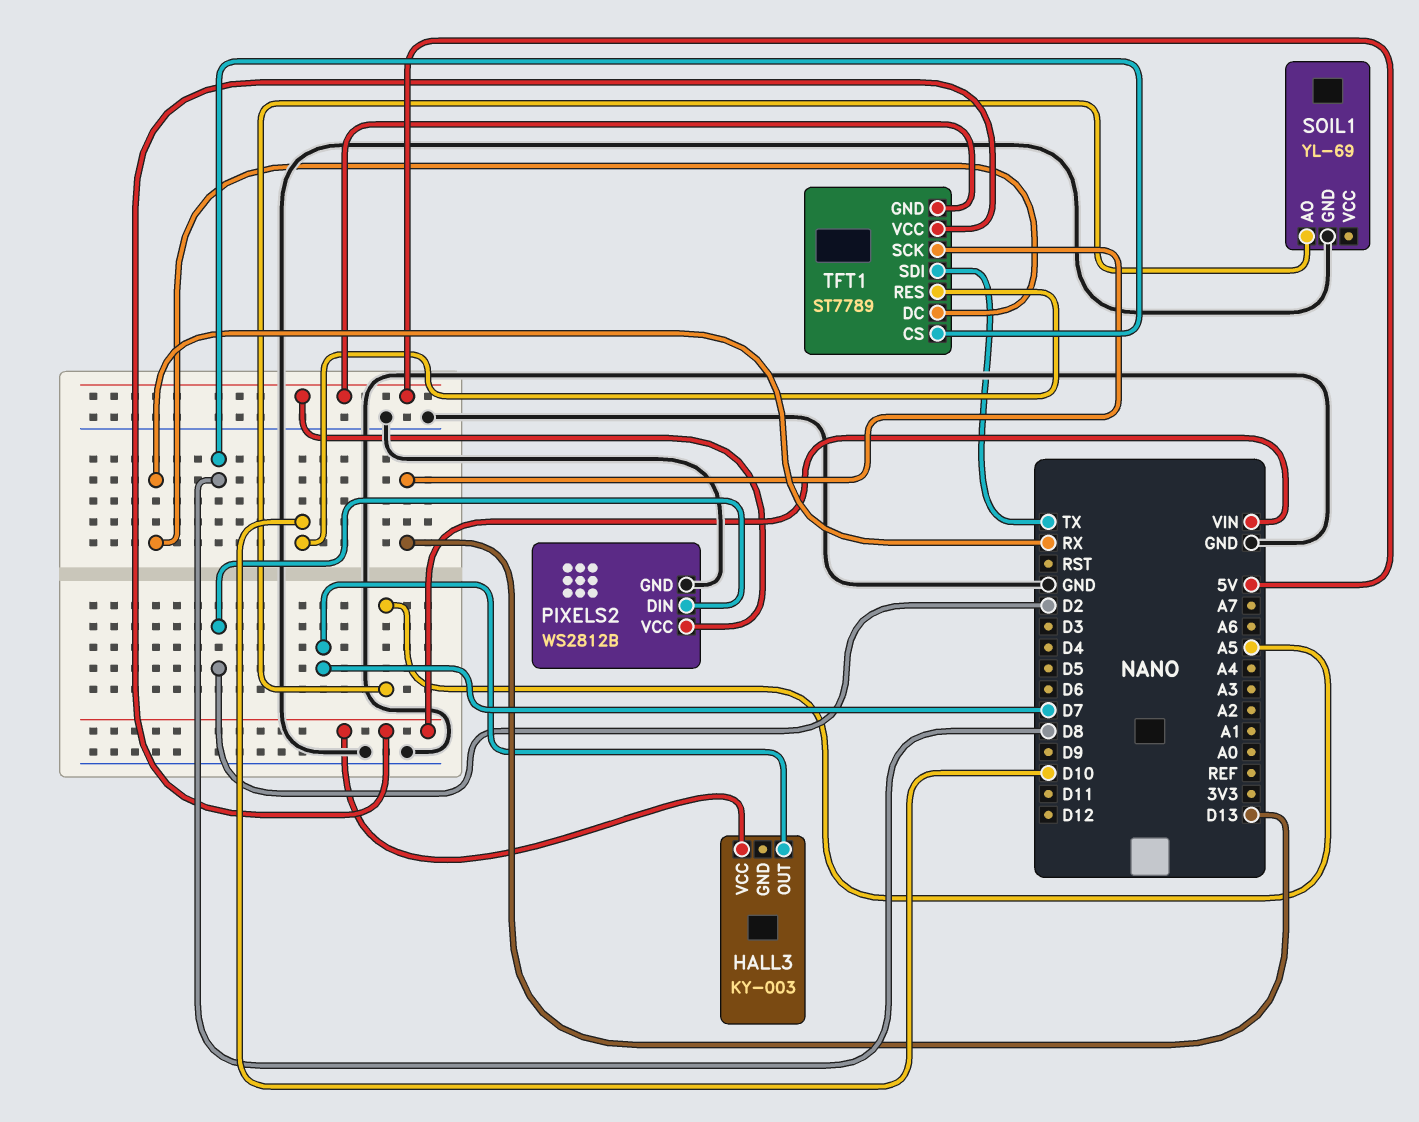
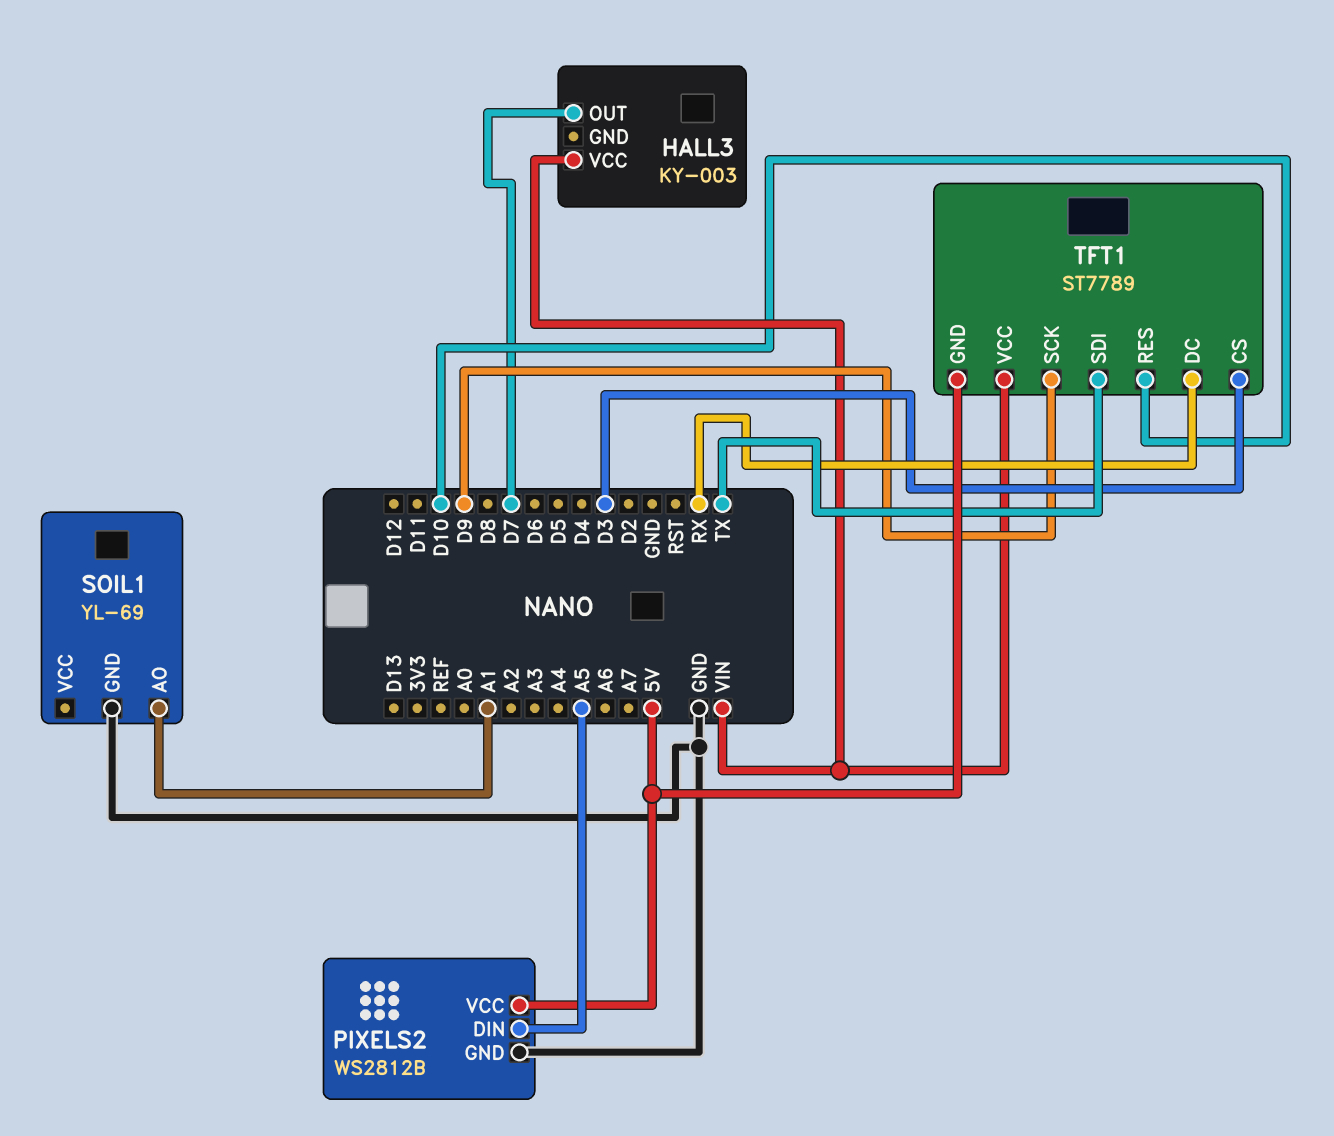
PIXELS2 pin DIN: D2 -> A5
SOIL1 pin AO: A5 -> A1
TFT1 pin CS: D8 -> D3
TFT1 pin SCK: D13 -> D9

